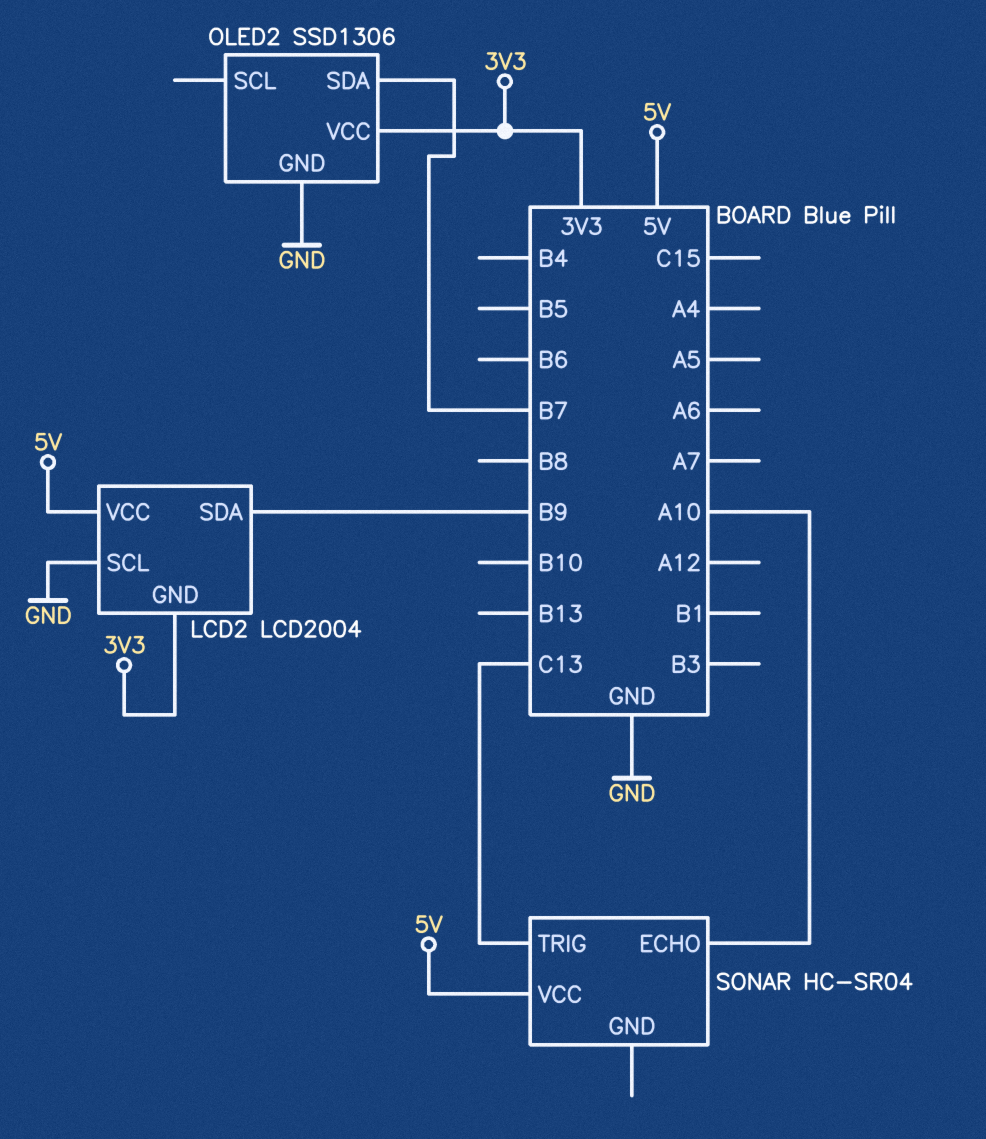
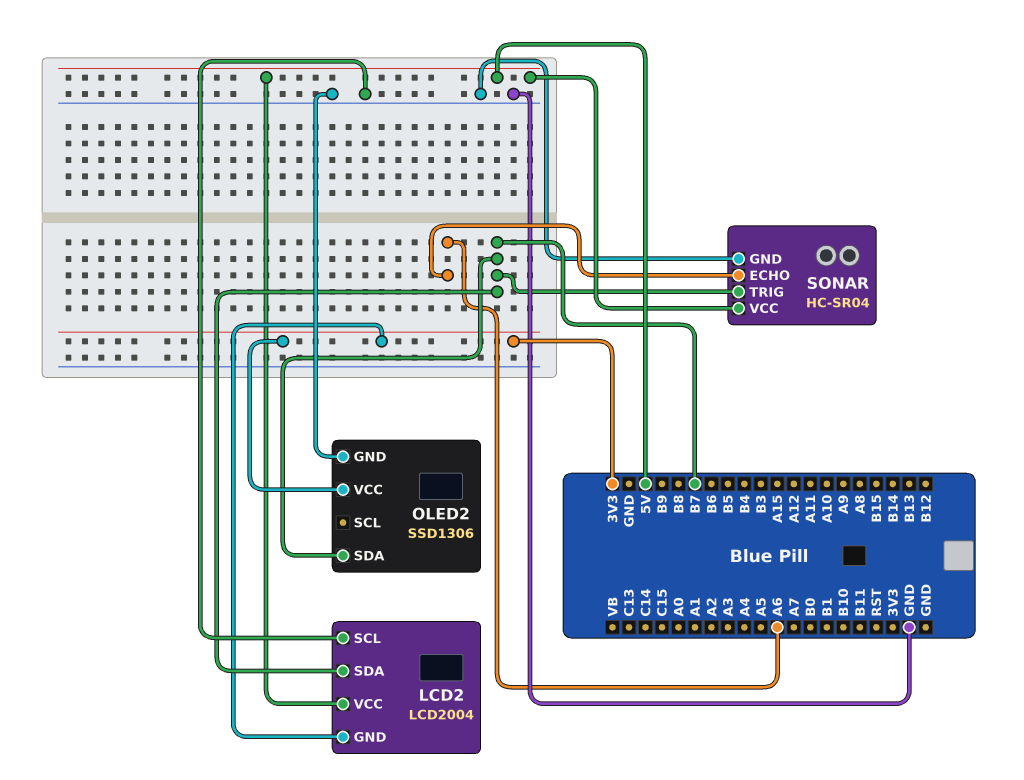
LCD2 pin SDA: B9 -> B7
SONAR pin ECHO: A10 -> A6
SONAR pin GND: none -> GND
SONAR pin TRIG: C13 -> B7

